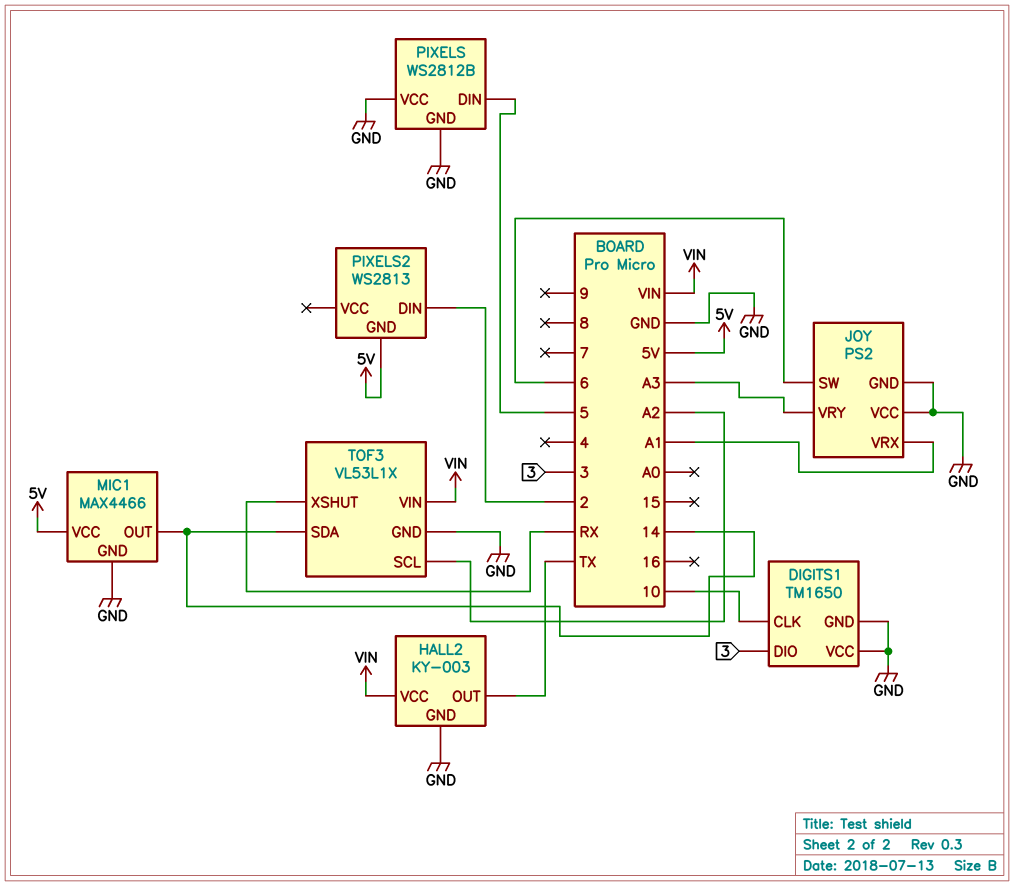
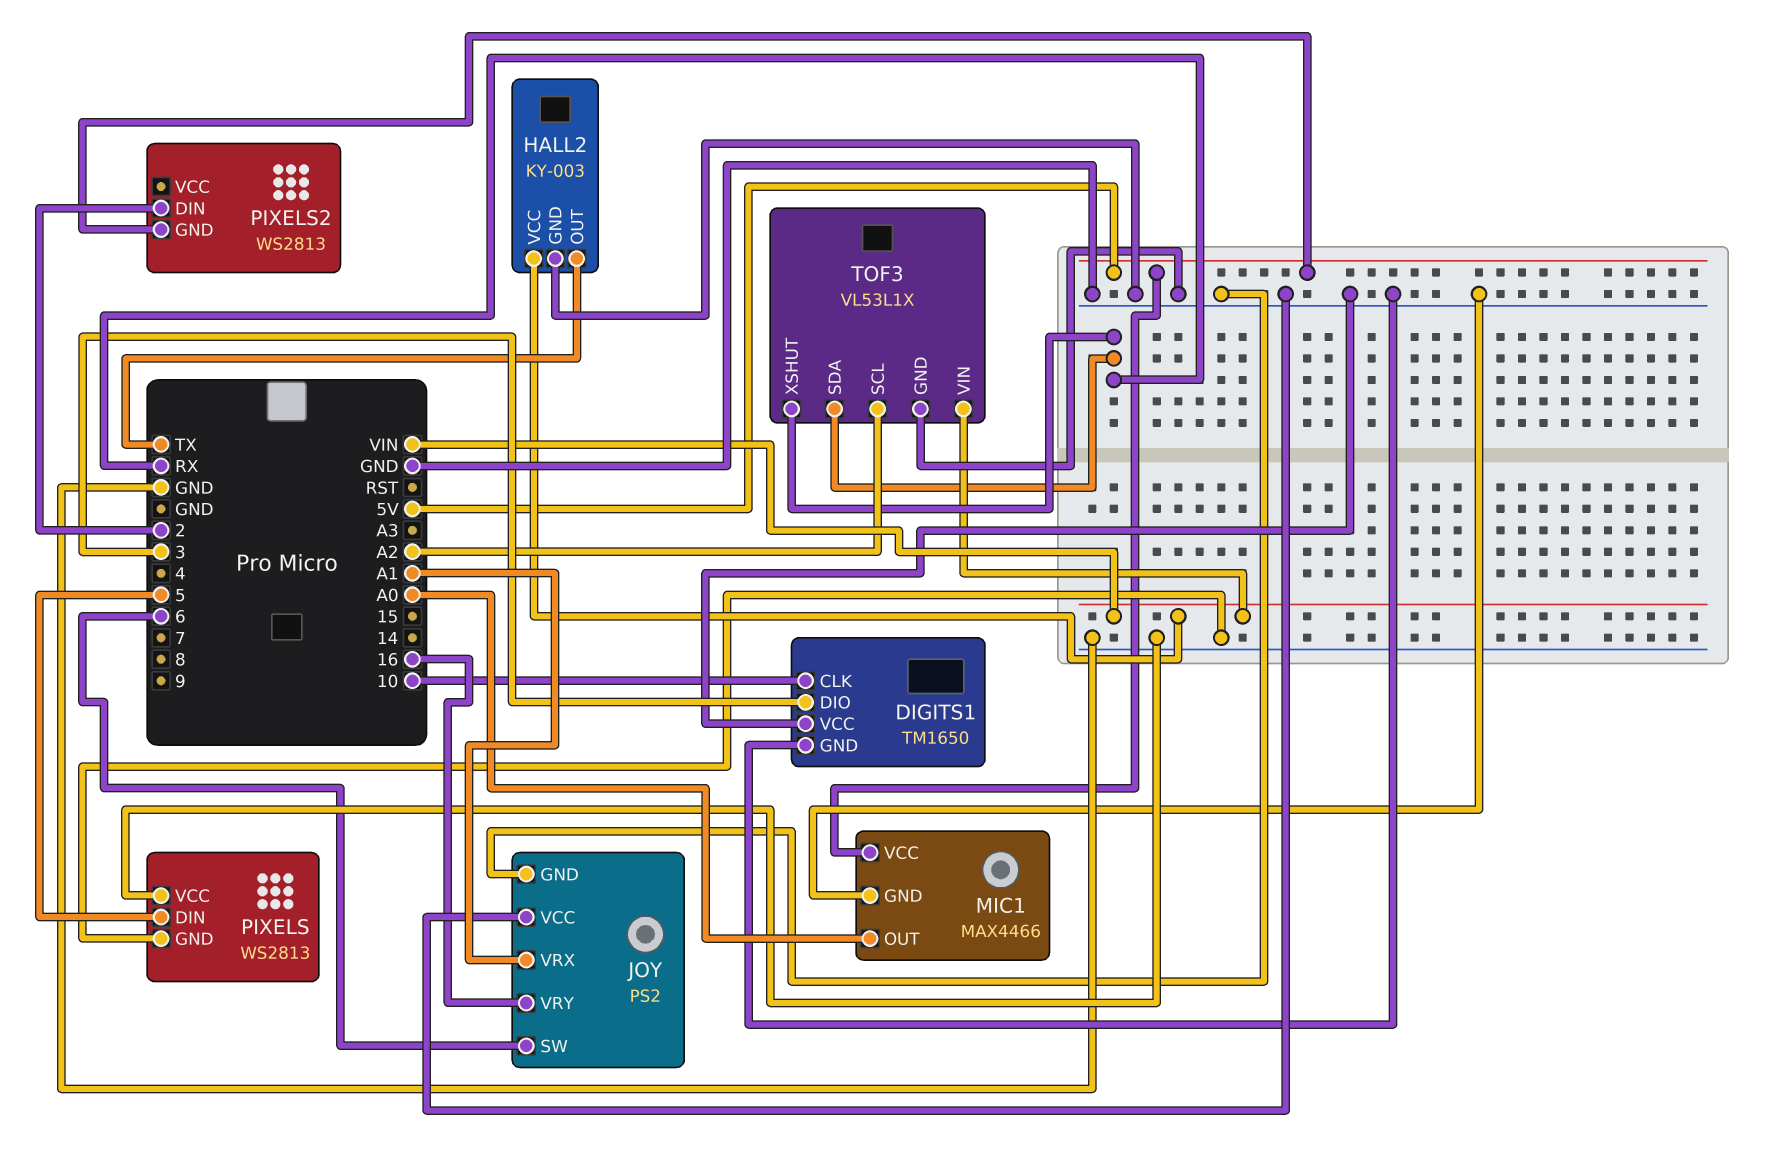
JOY pin VRY: A3 -> 16
MIC1 pin OUT: 14 -> A0
PIXELS: WS2812B -> WS2813
TOF3 pin SDA: 14 -> RX

